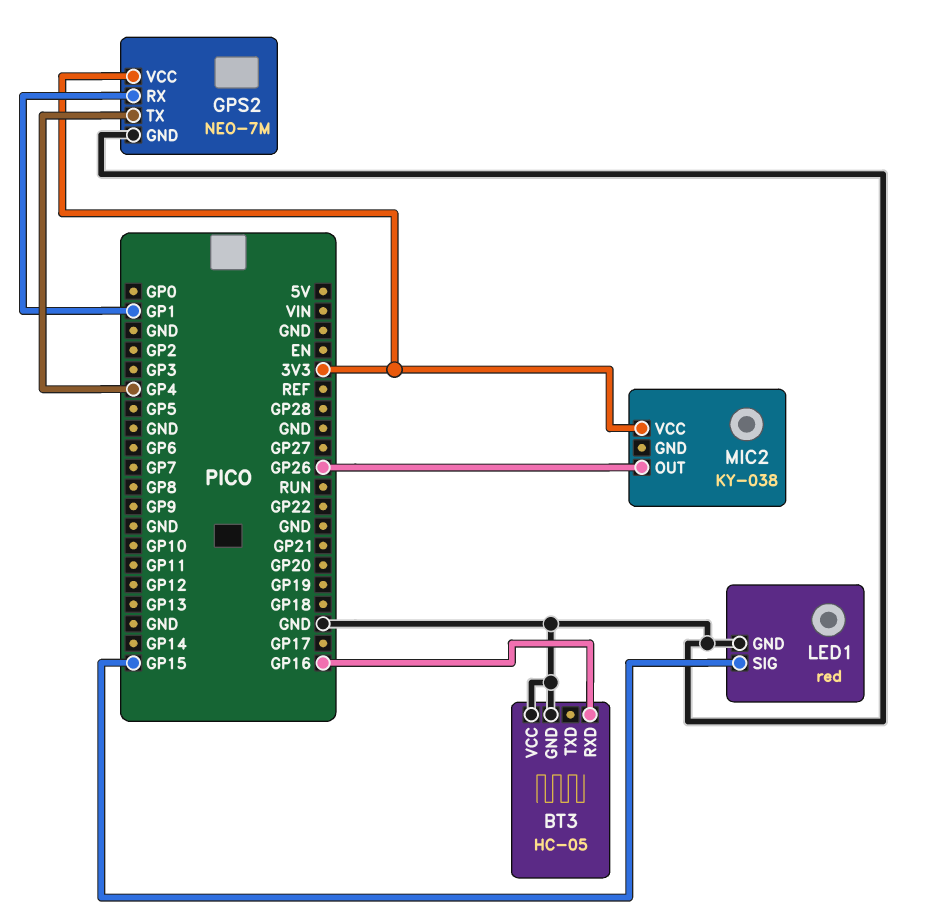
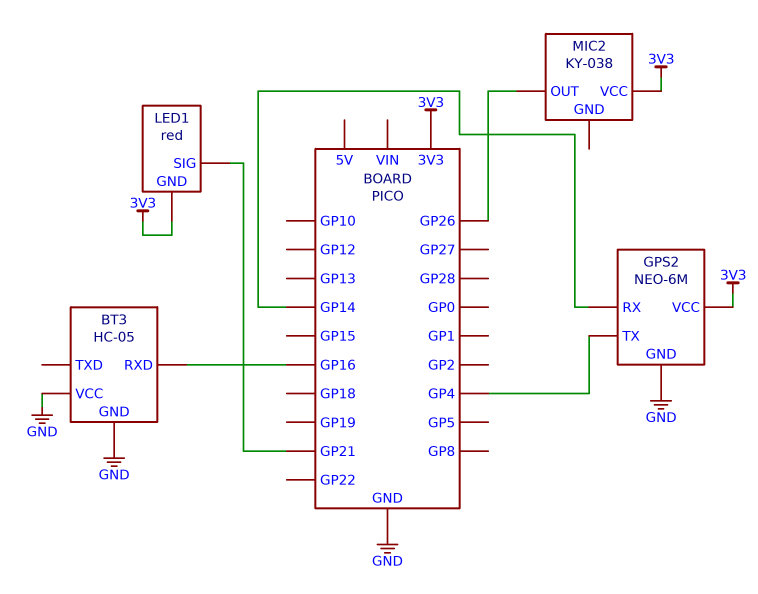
GPS2: NEO-7M -> NEO-6M
GPS2 pin RX: GP1 -> GP14
LED1 pin GND: GND -> 3V3
LED1 pin SIG: GP15 -> GP21

